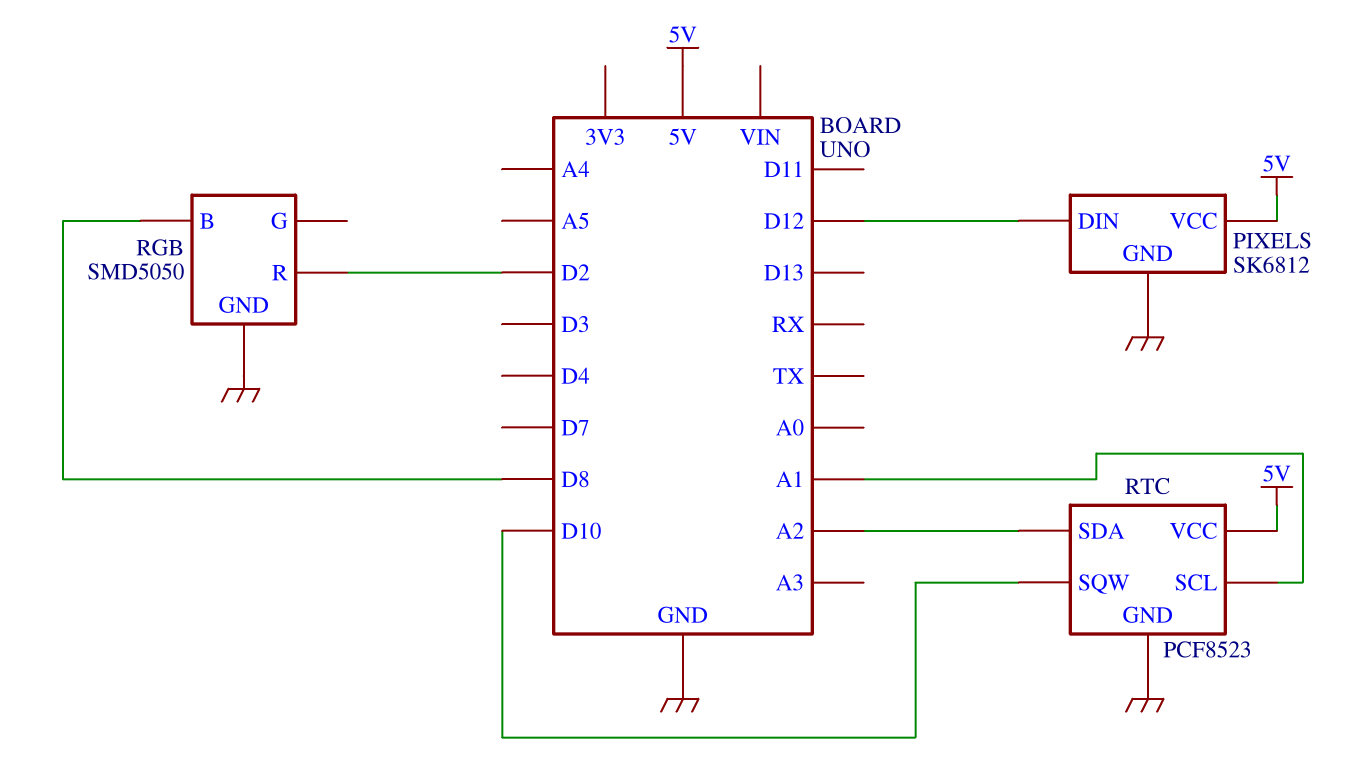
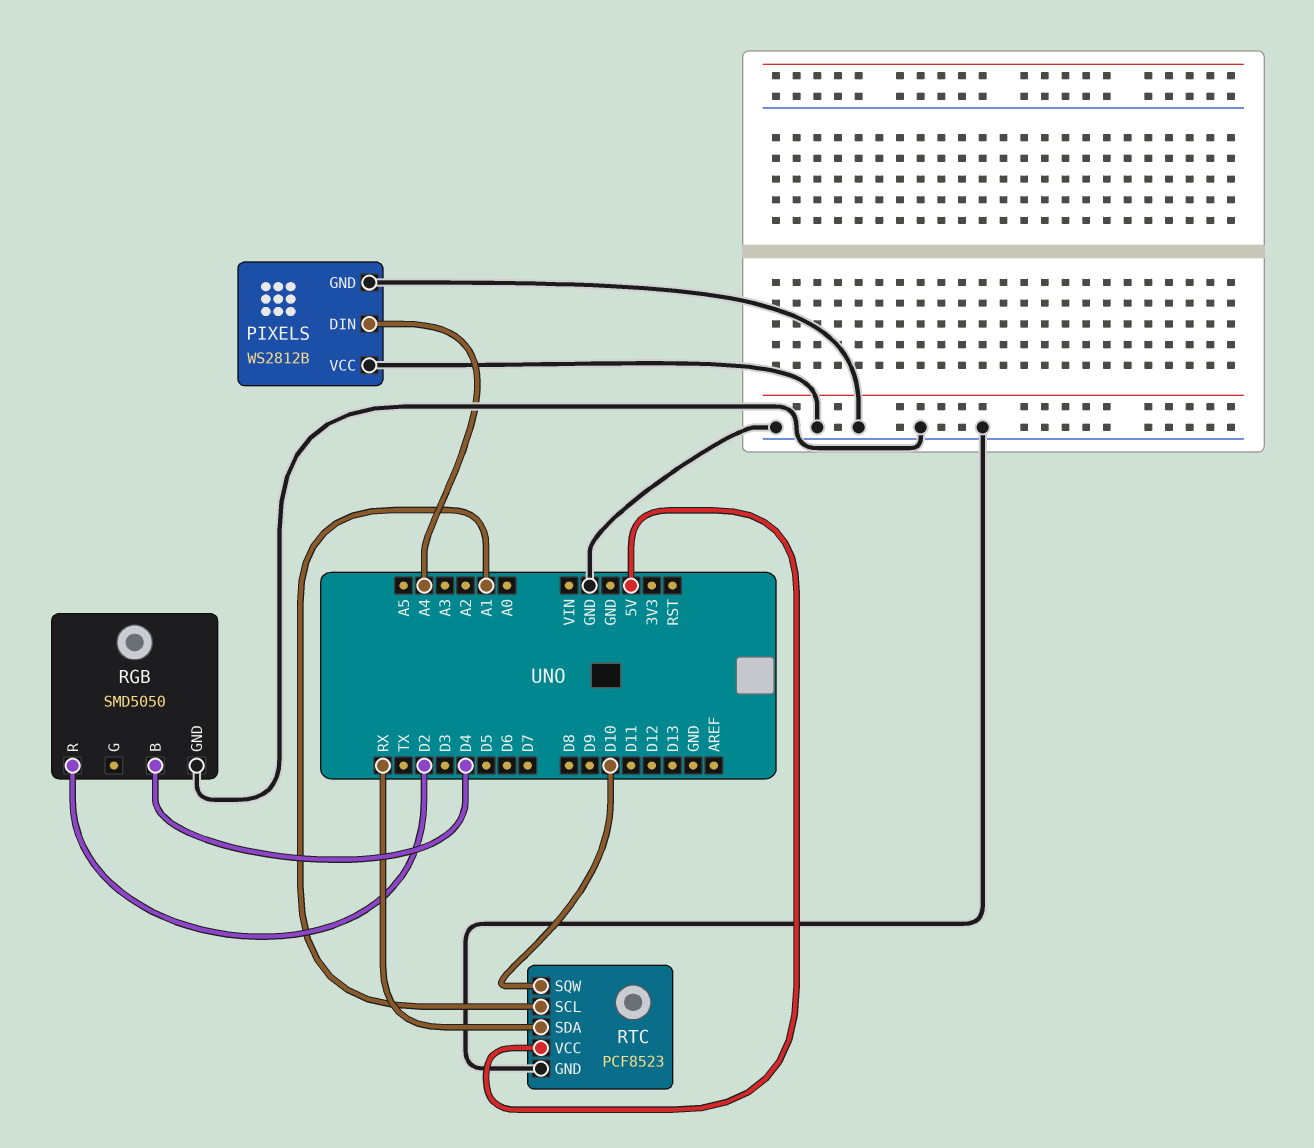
PIXELS: SK6812 -> WS2812B
PIXELS pin DIN: D12 -> A4
PIXELS pin VCC: 5V -> GND
RGB pin B: D8 -> D4
RTC pin SDA: A2 -> RX

